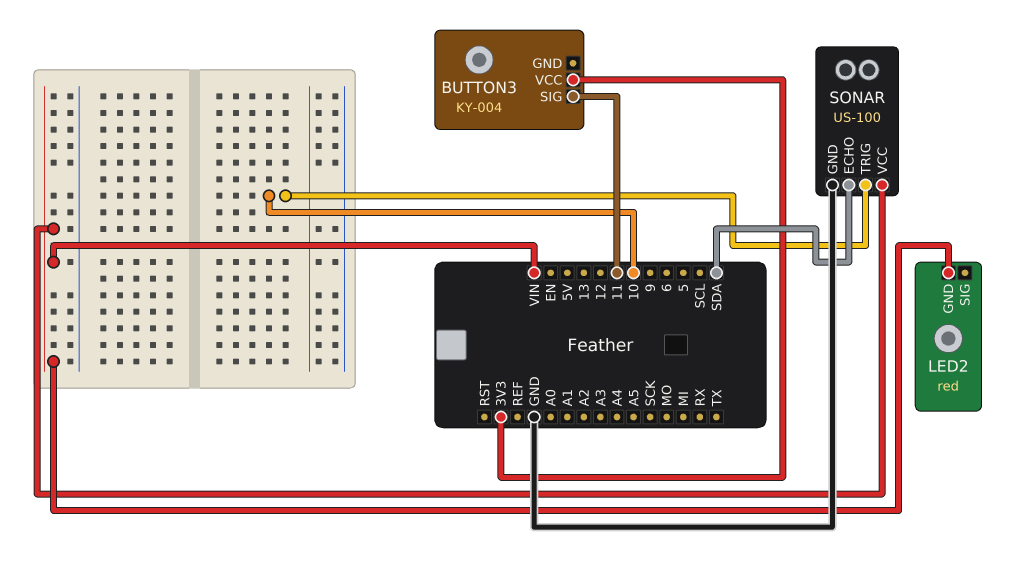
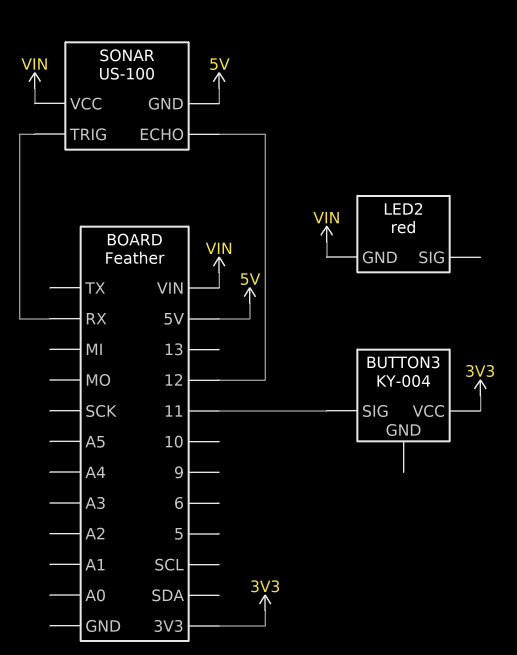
SONAR pin ECHO: SDA -> 12
SONAR pin GND: GND -> 5V
SONAR pin TRIG: 10 -> RX

